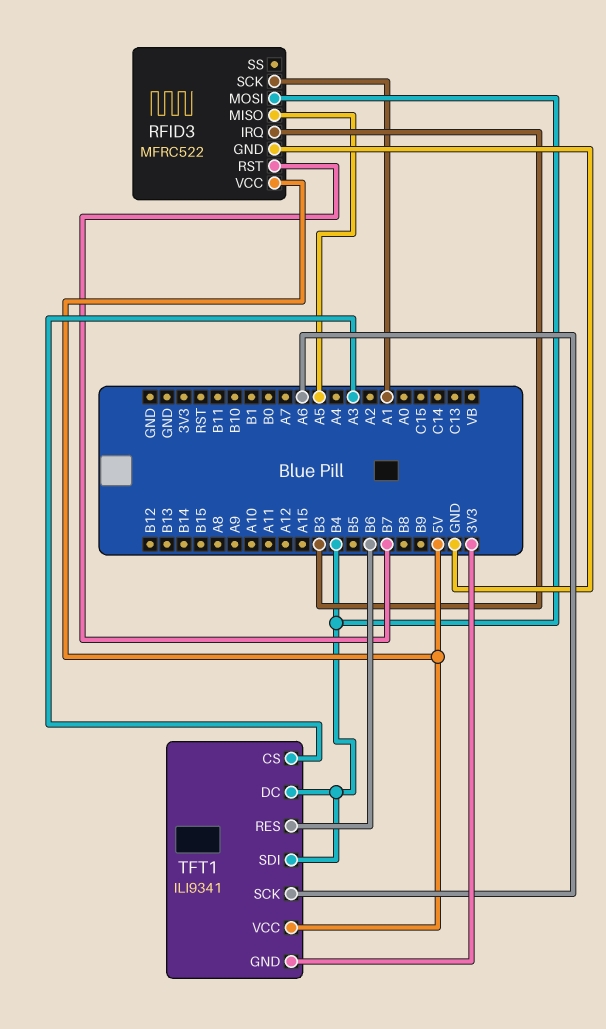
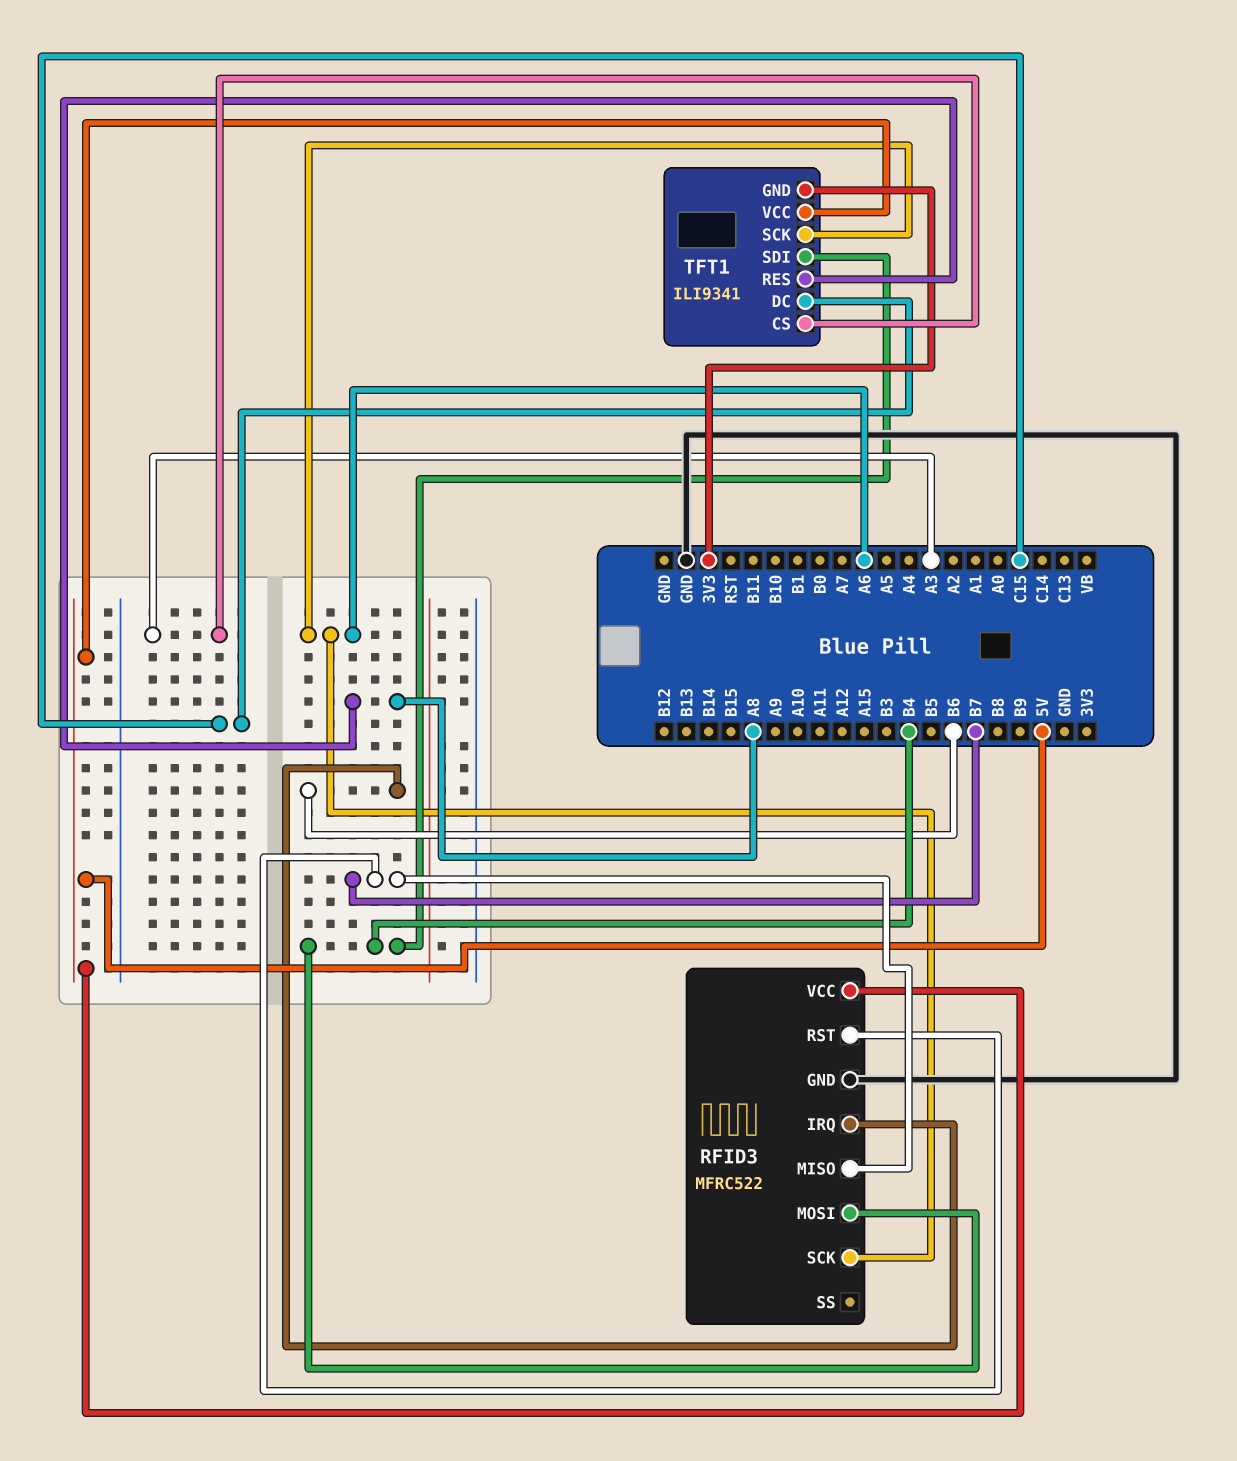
RFID3 pin IRQ: B3 -> B6
RFID3 pin MISO: A5 -> B7
RFID3 pin SCK: A1 -> A6
TFT1 pin DC: B4 -> C15
TFT1 pin RES: B6 -> A8

